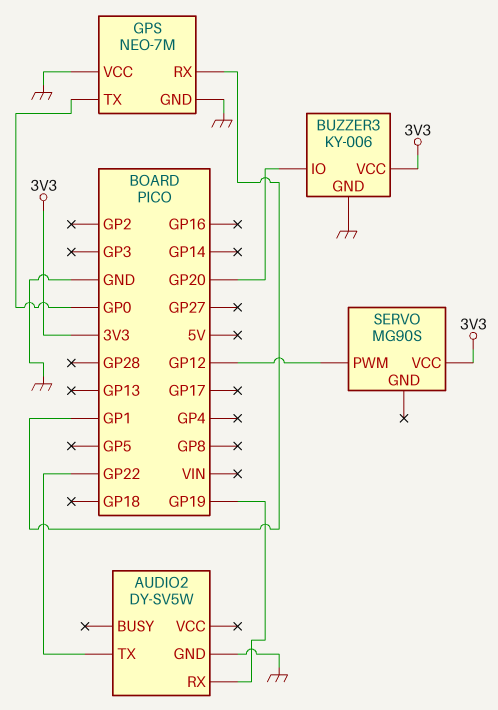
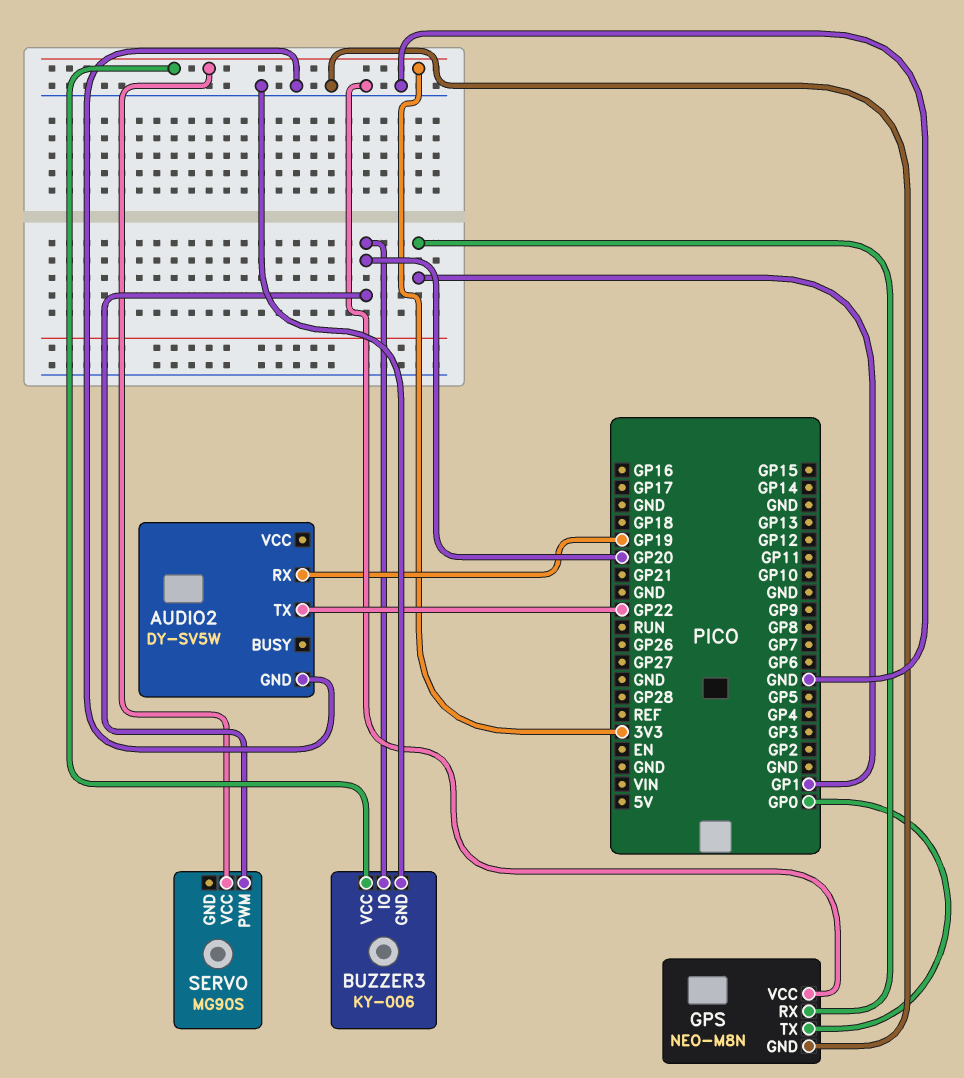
GPS: NEO-7M -> NEO-M8N
SERVO pin PWM: GP12 -> GP20

